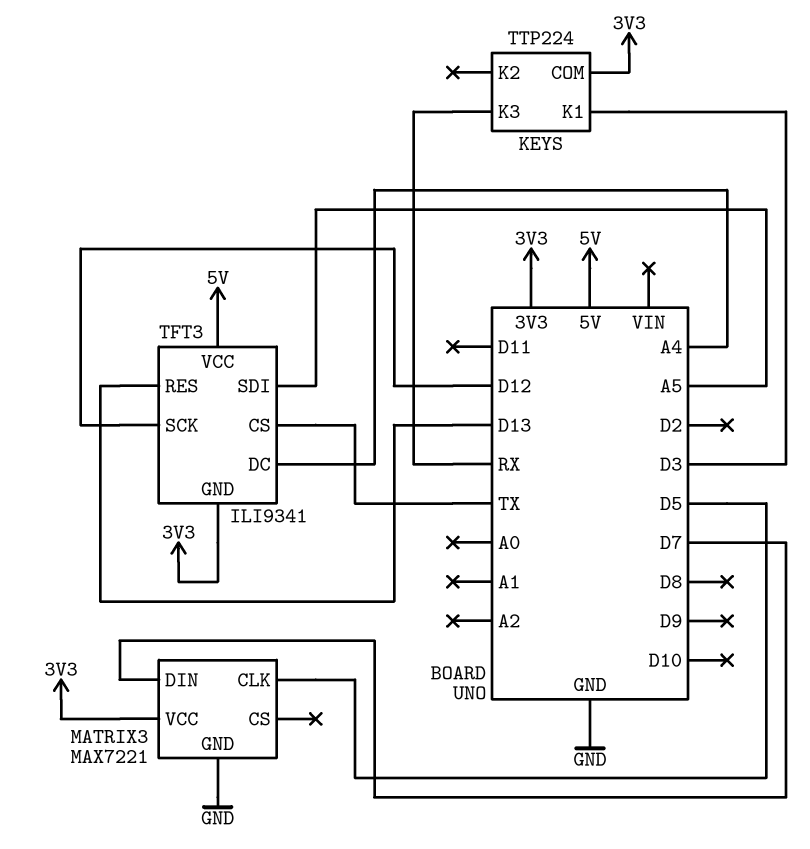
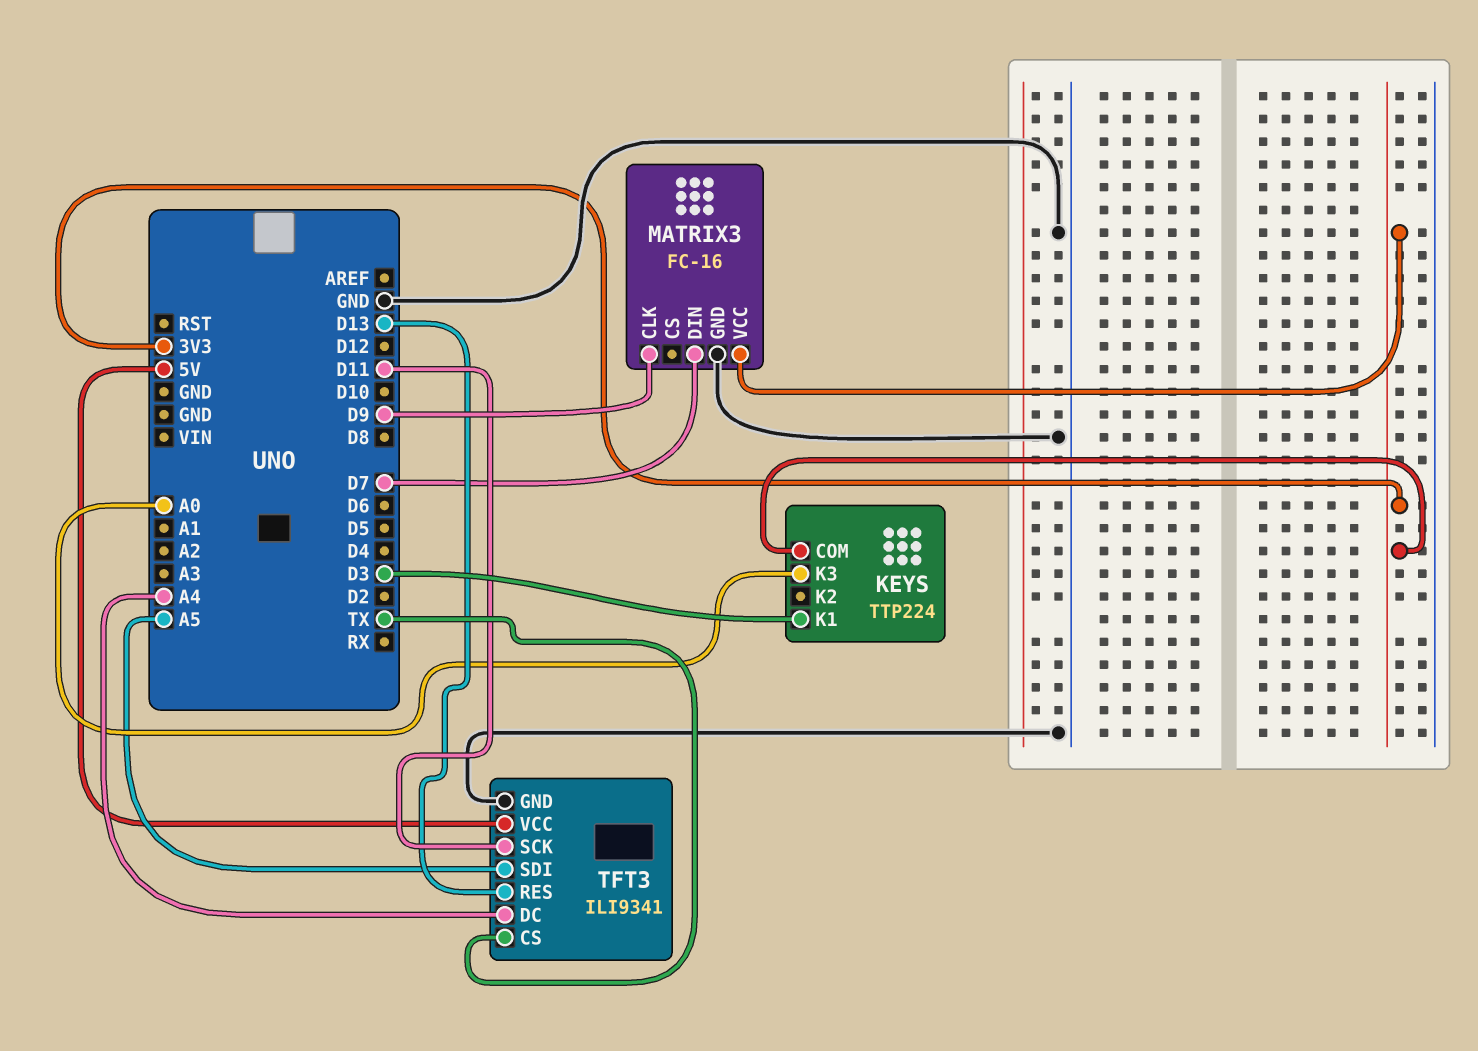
KEYS pin K3: RX -> A0
MATRIX3: MAX7221 -> FC-16
MATRIX3 pin CLK: D5 -> D9
TFT3 pin GND: 3V3 -> GND
TFT3 pin SCK: D12 -> D11

